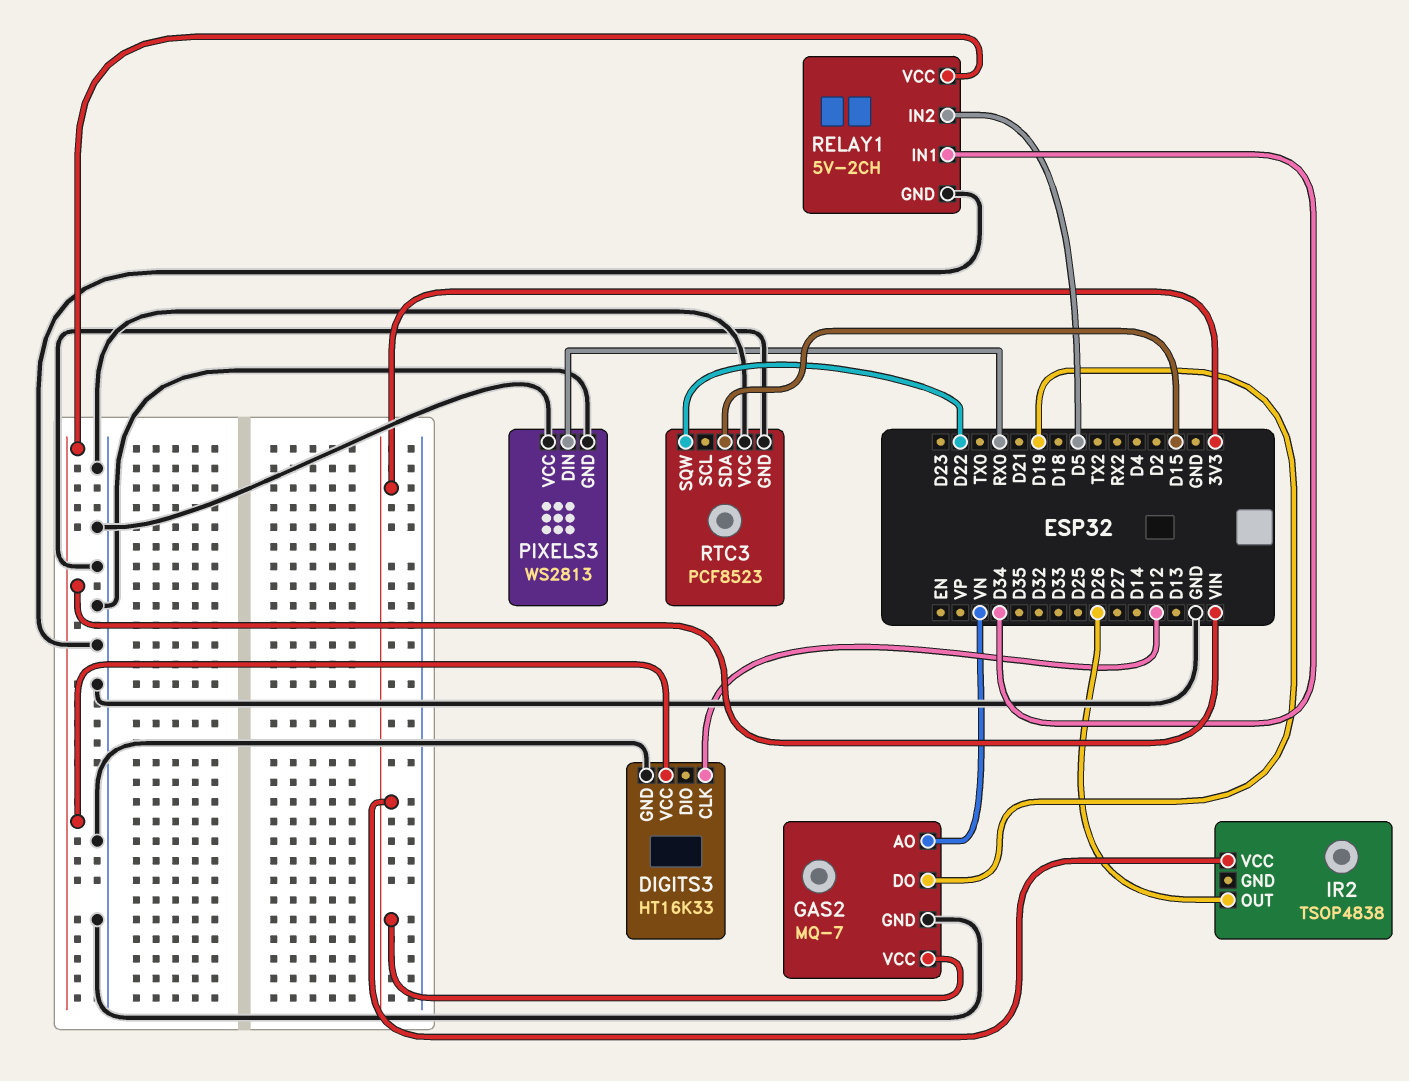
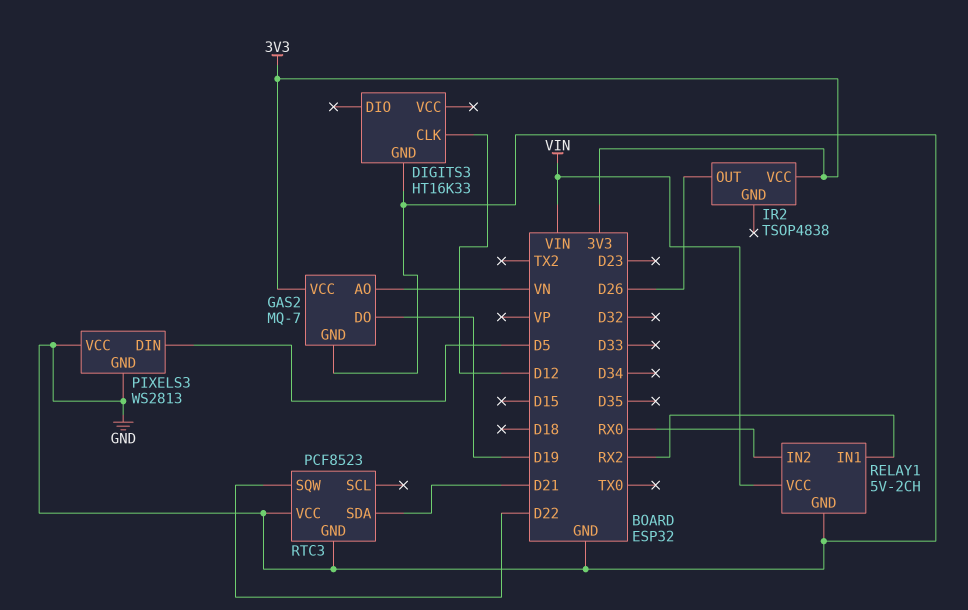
DIGITS3 pin VCC: VIN -> none
PIXELS3 pin DIN: RX0 -> D5
RELAY1 pin IN1: D34 -> RX2
RELAY1 pin IN2: D5 -> RX0
RTC3 pin SDA: D15 -> D21

